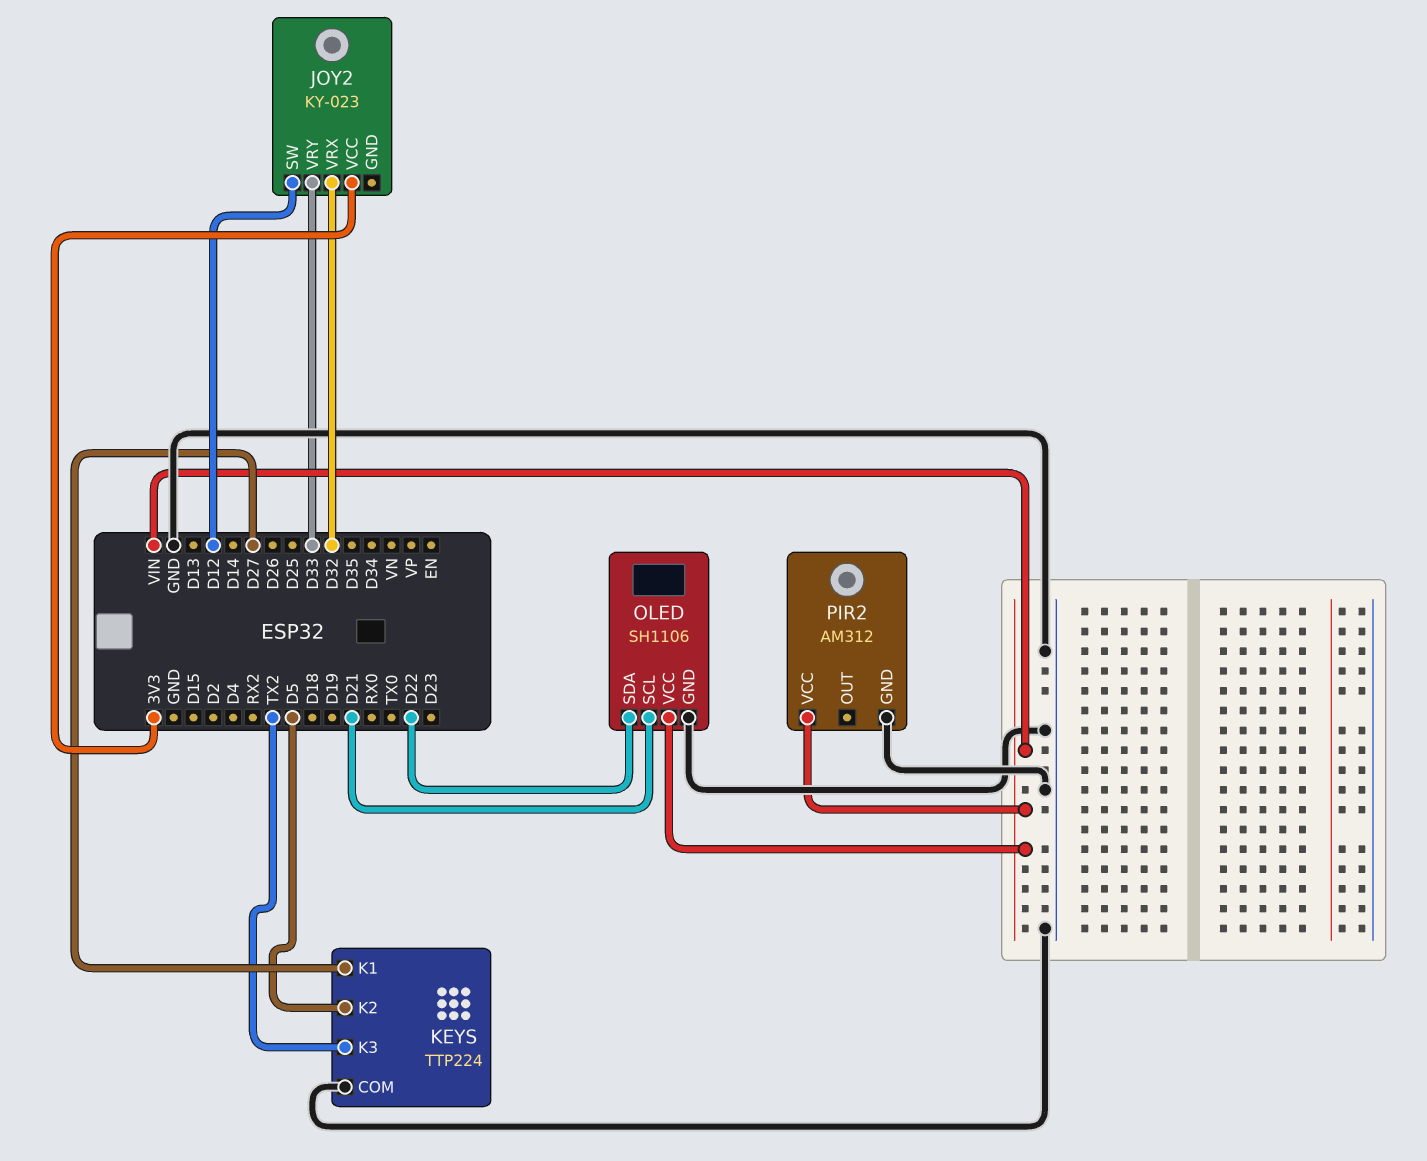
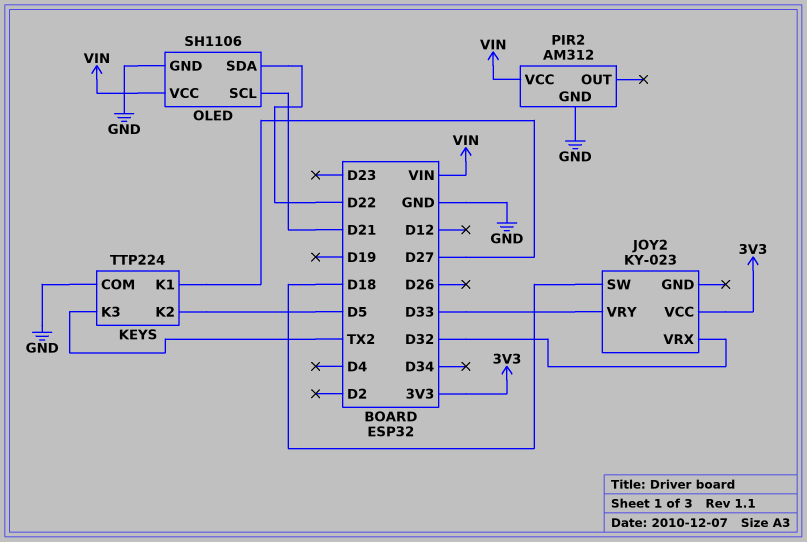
JOY2 pin SW: D12 -> D18

